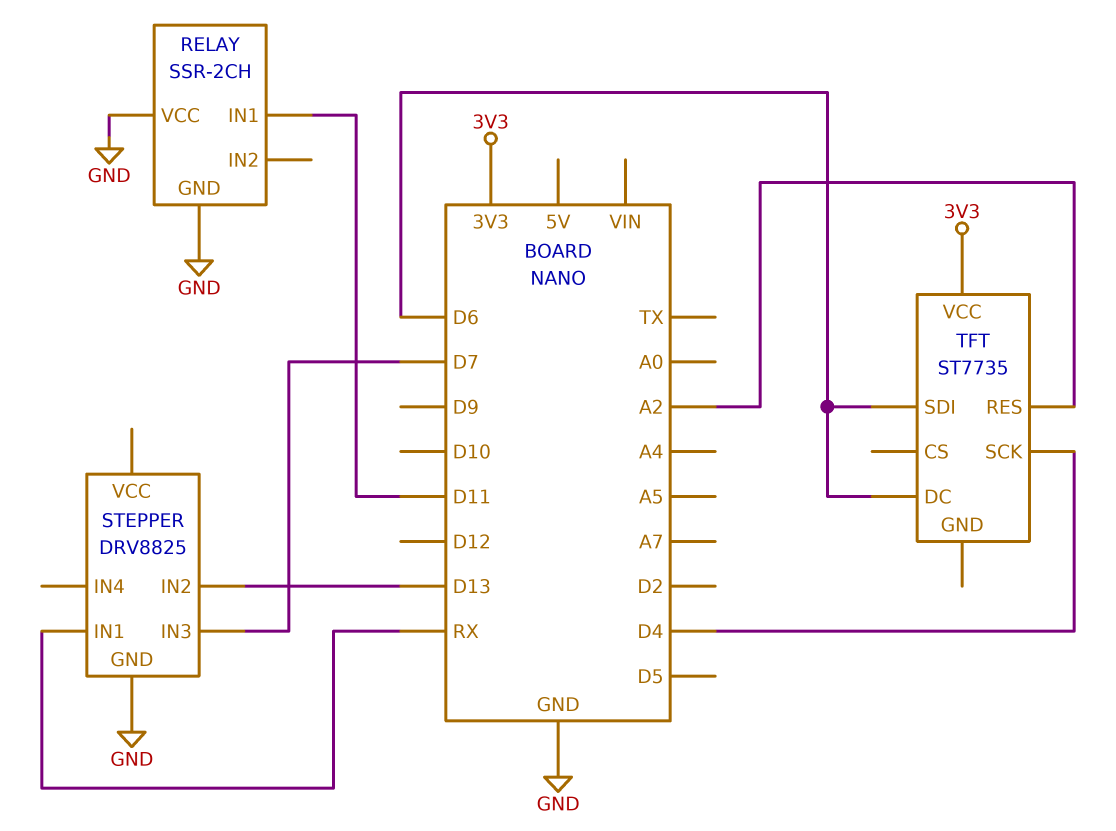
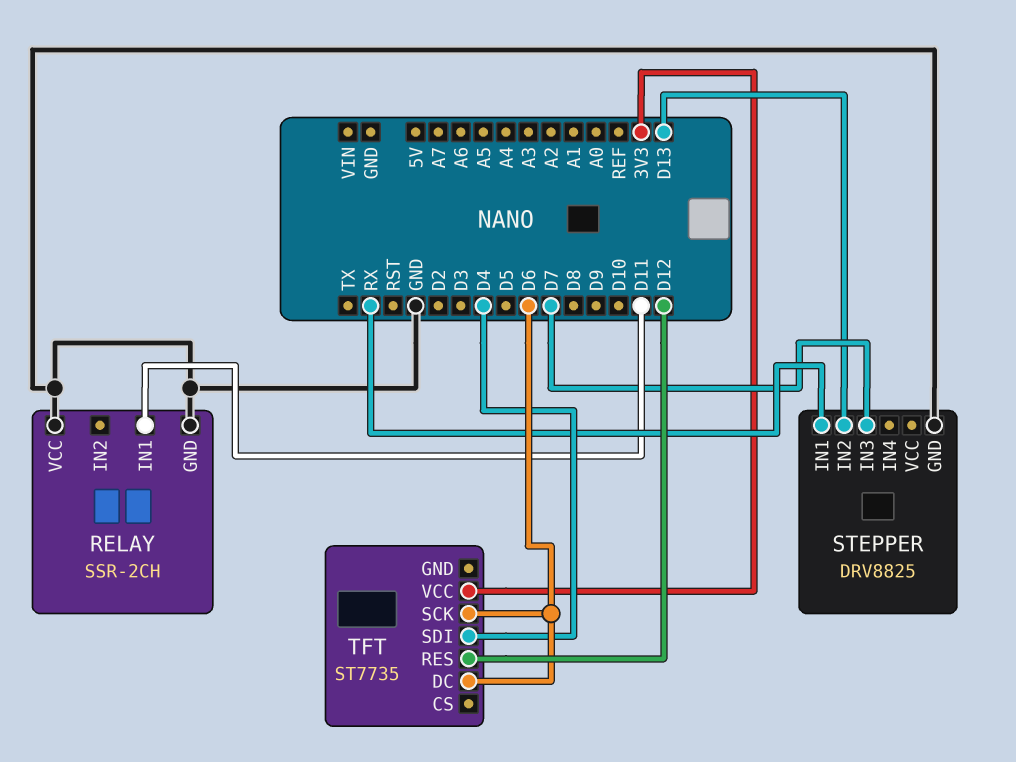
TFT pin RES: A2 -> D12
TFT pin SCK: D4 -> D6
TFT pin SDI: D6 -> D4

